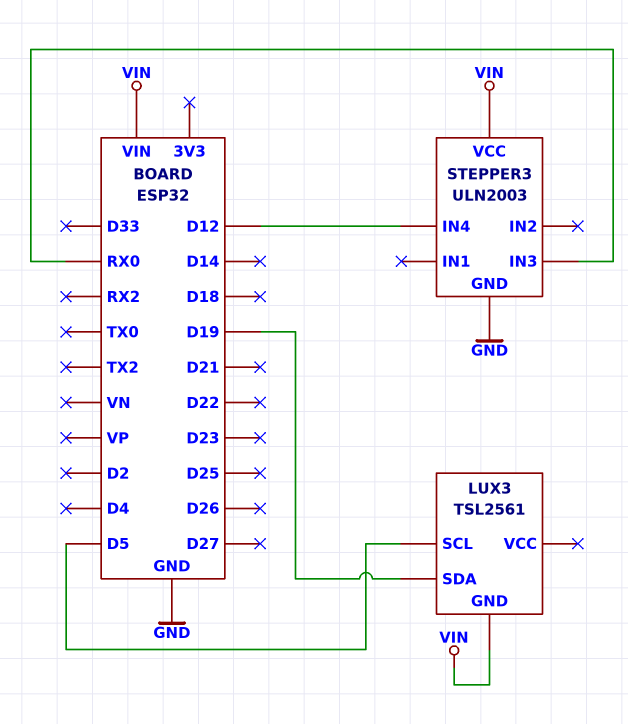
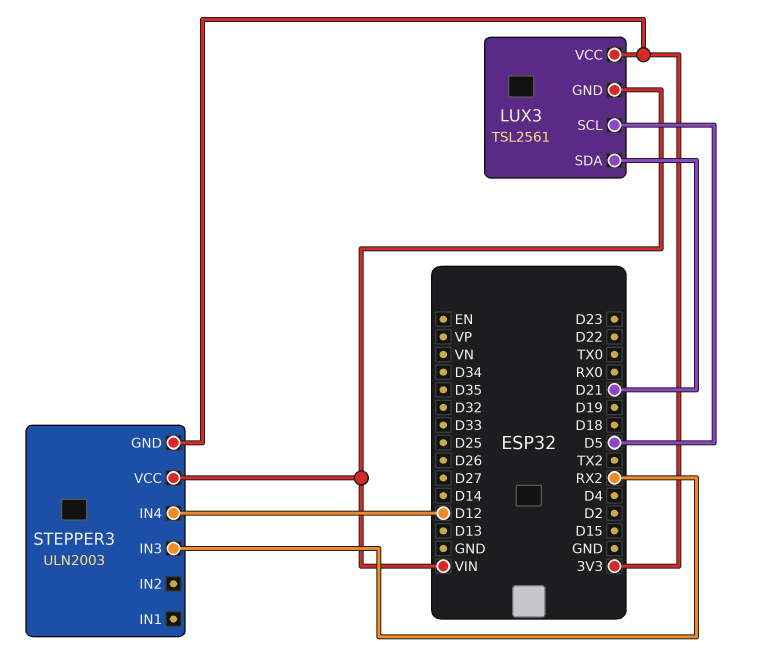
LUX3 pin SDA: D19 -> D21
LUX3 pin VCC: none -> 3V3
STEPPER3 pin GND: GND -> 3V3
STEPPER3 pin IN3: RX0 -> RX2

